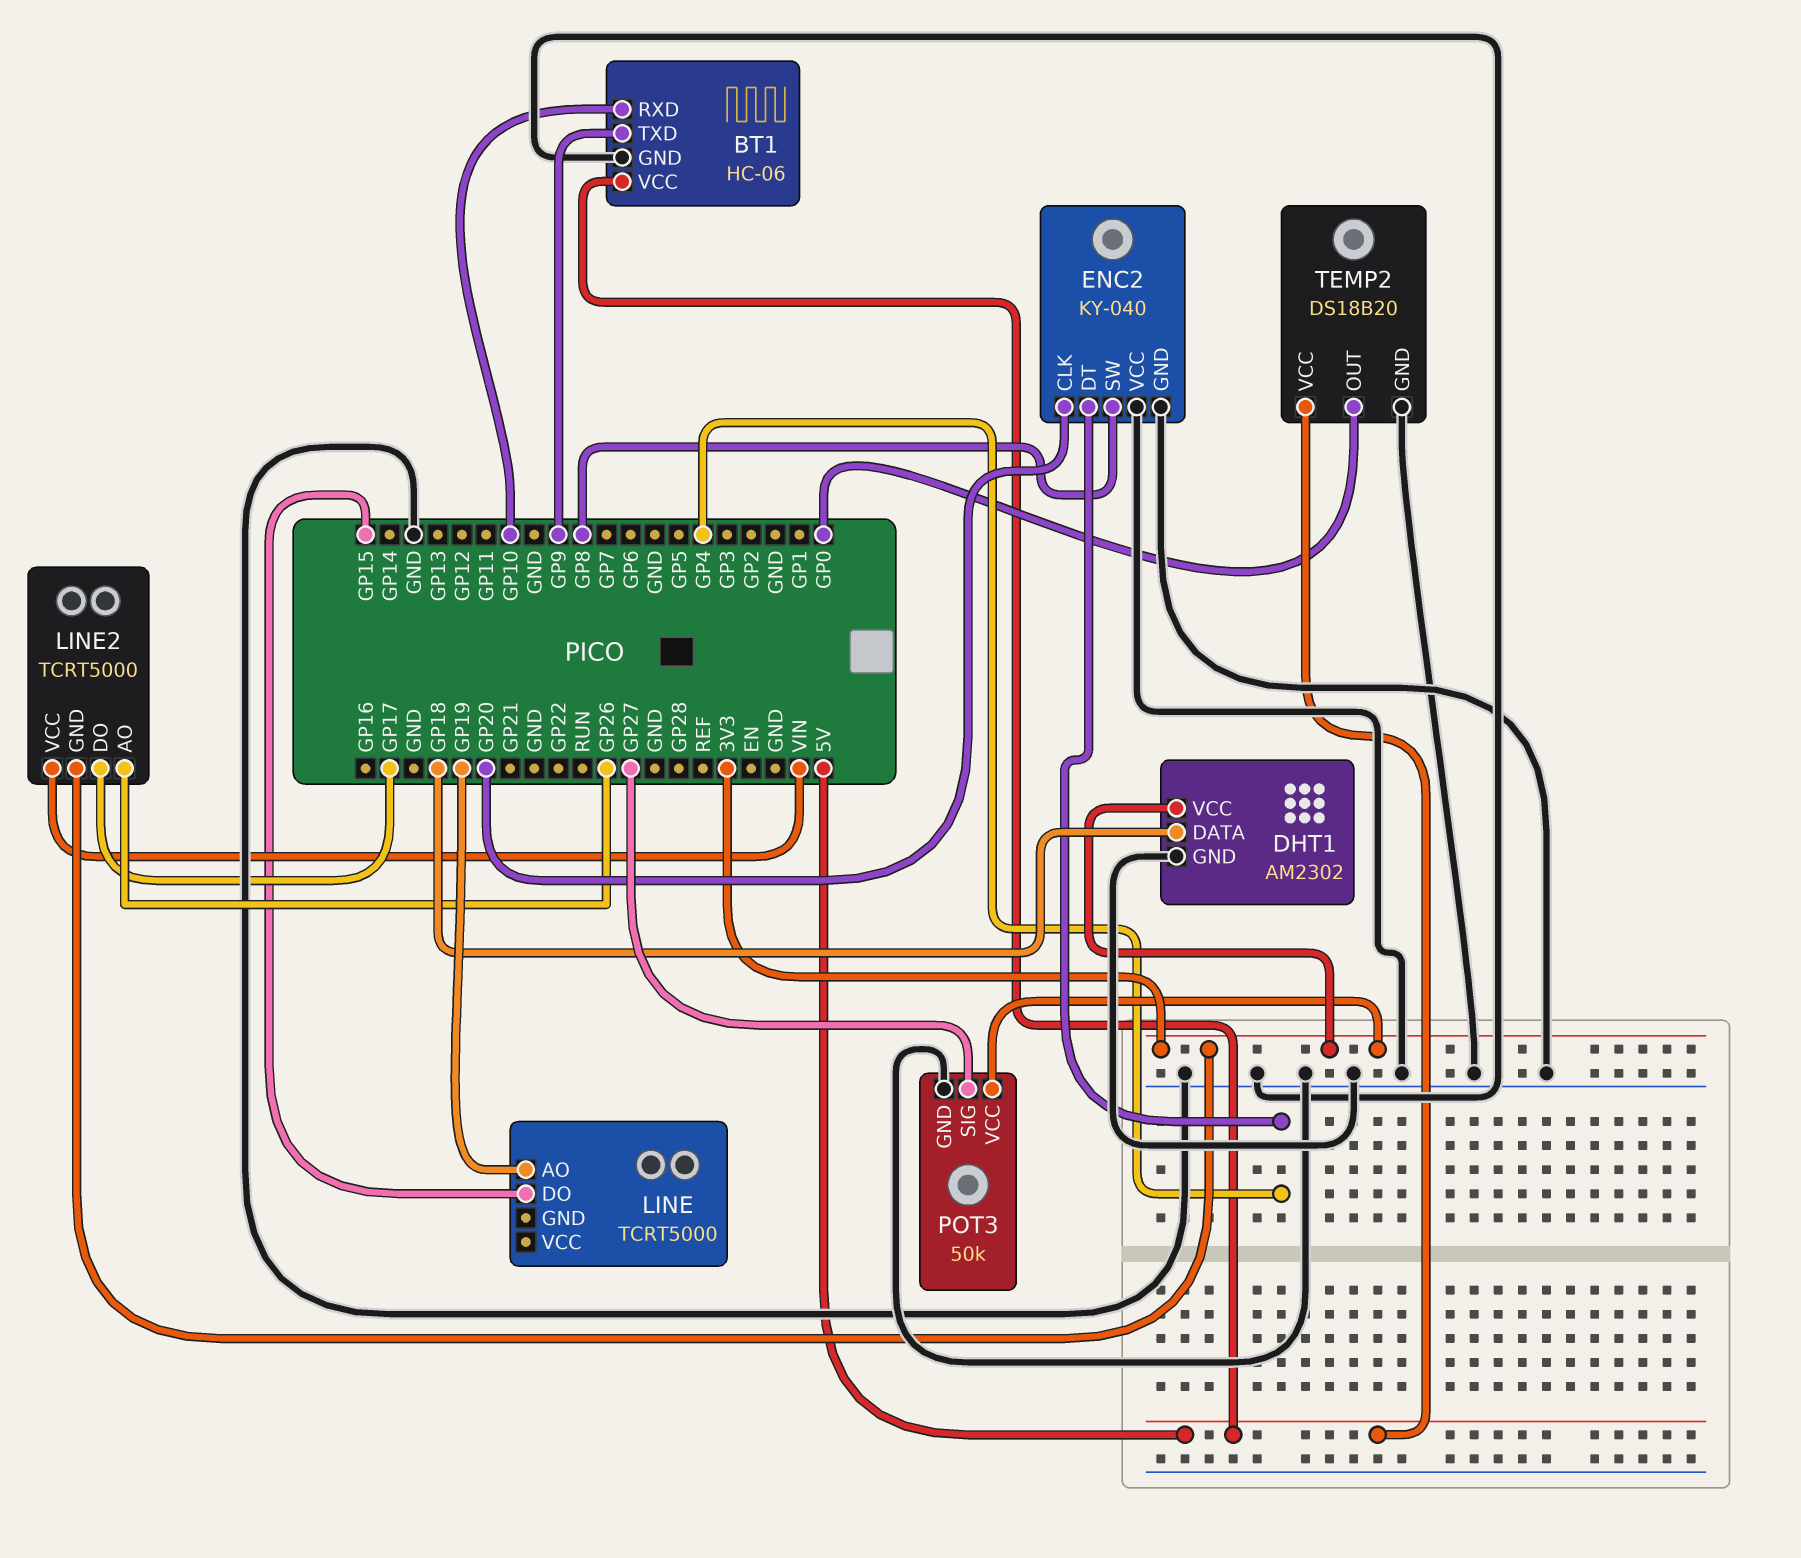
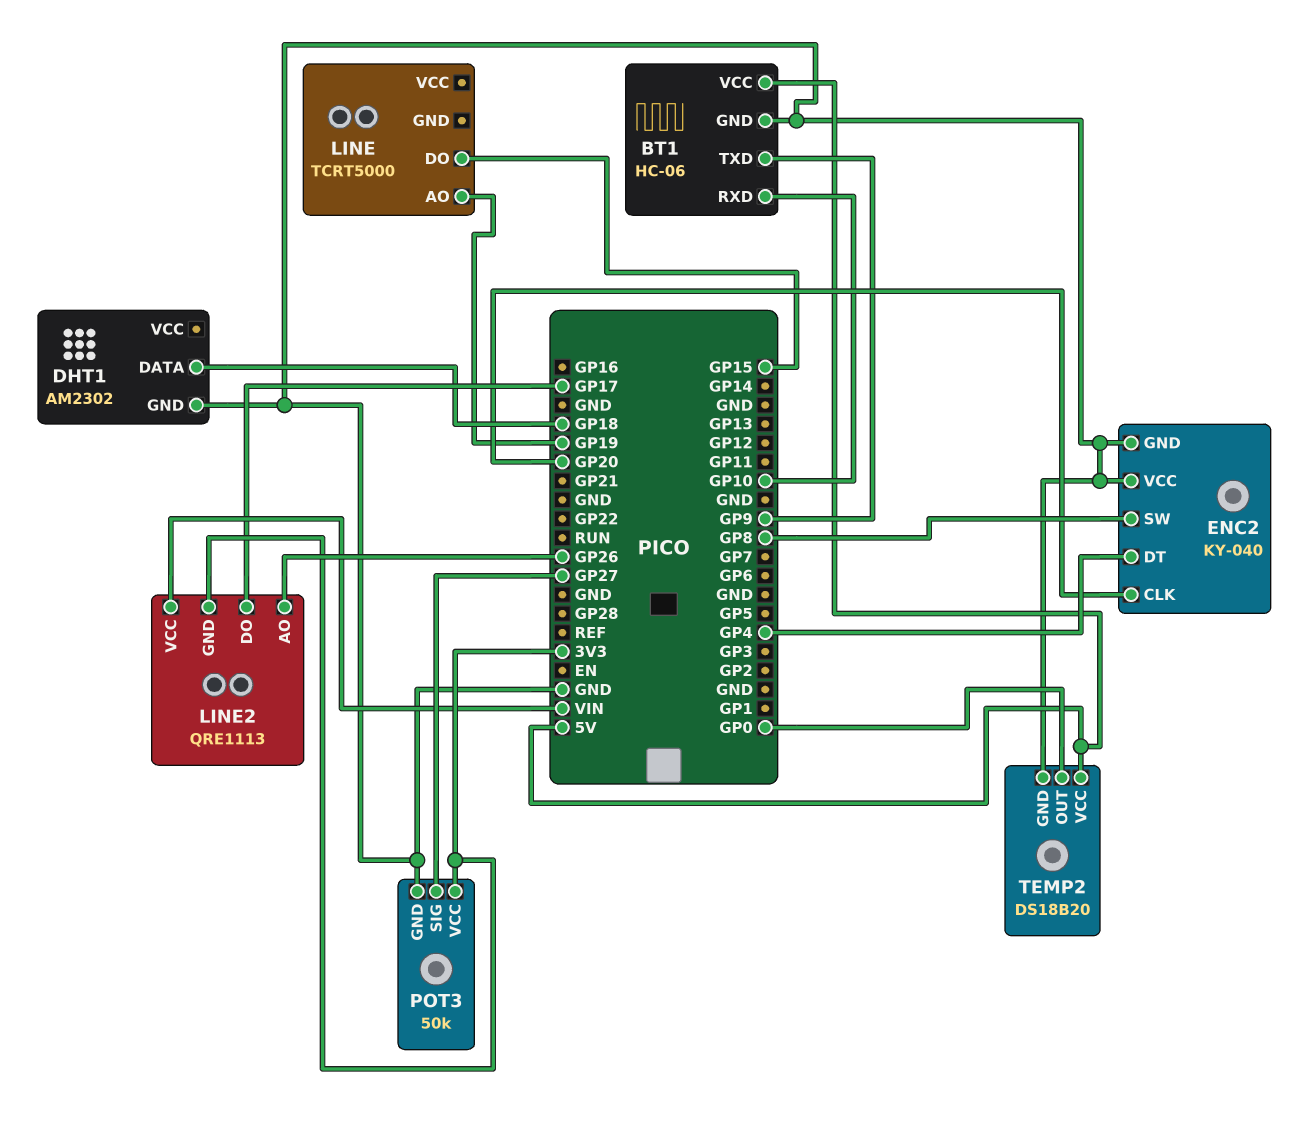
DHT1 pin VCC: 3V3 -> none
LINE2: TCRT5000 -> QRE1113

